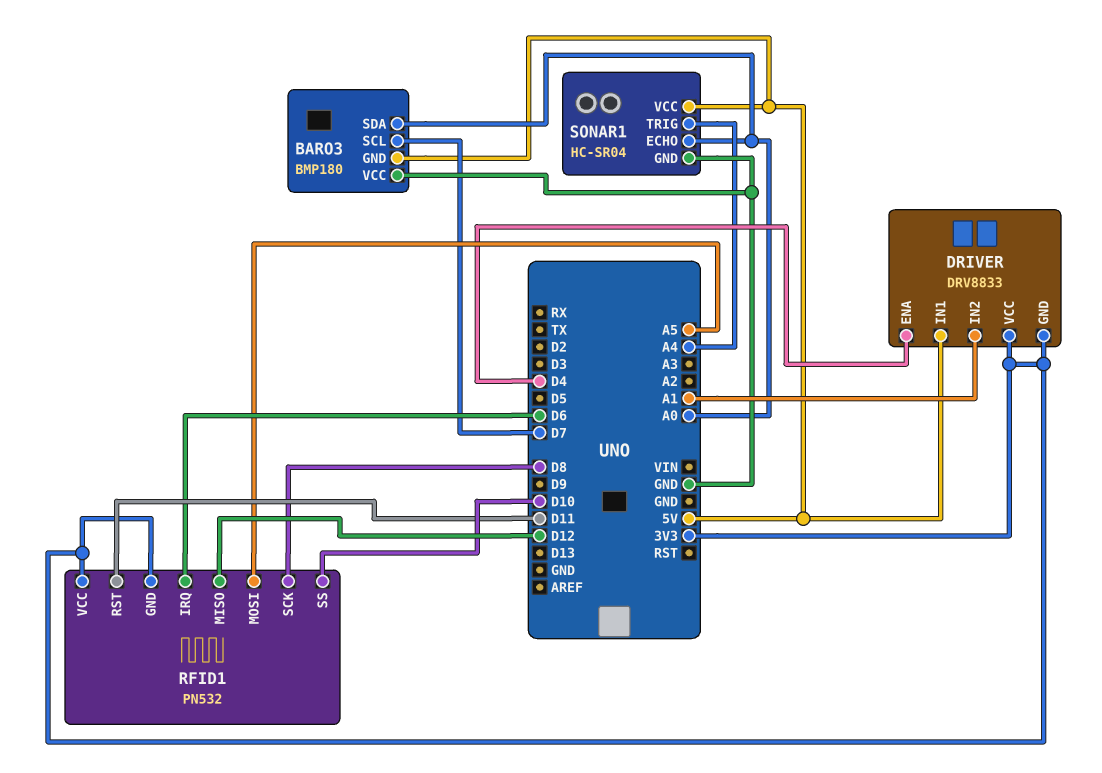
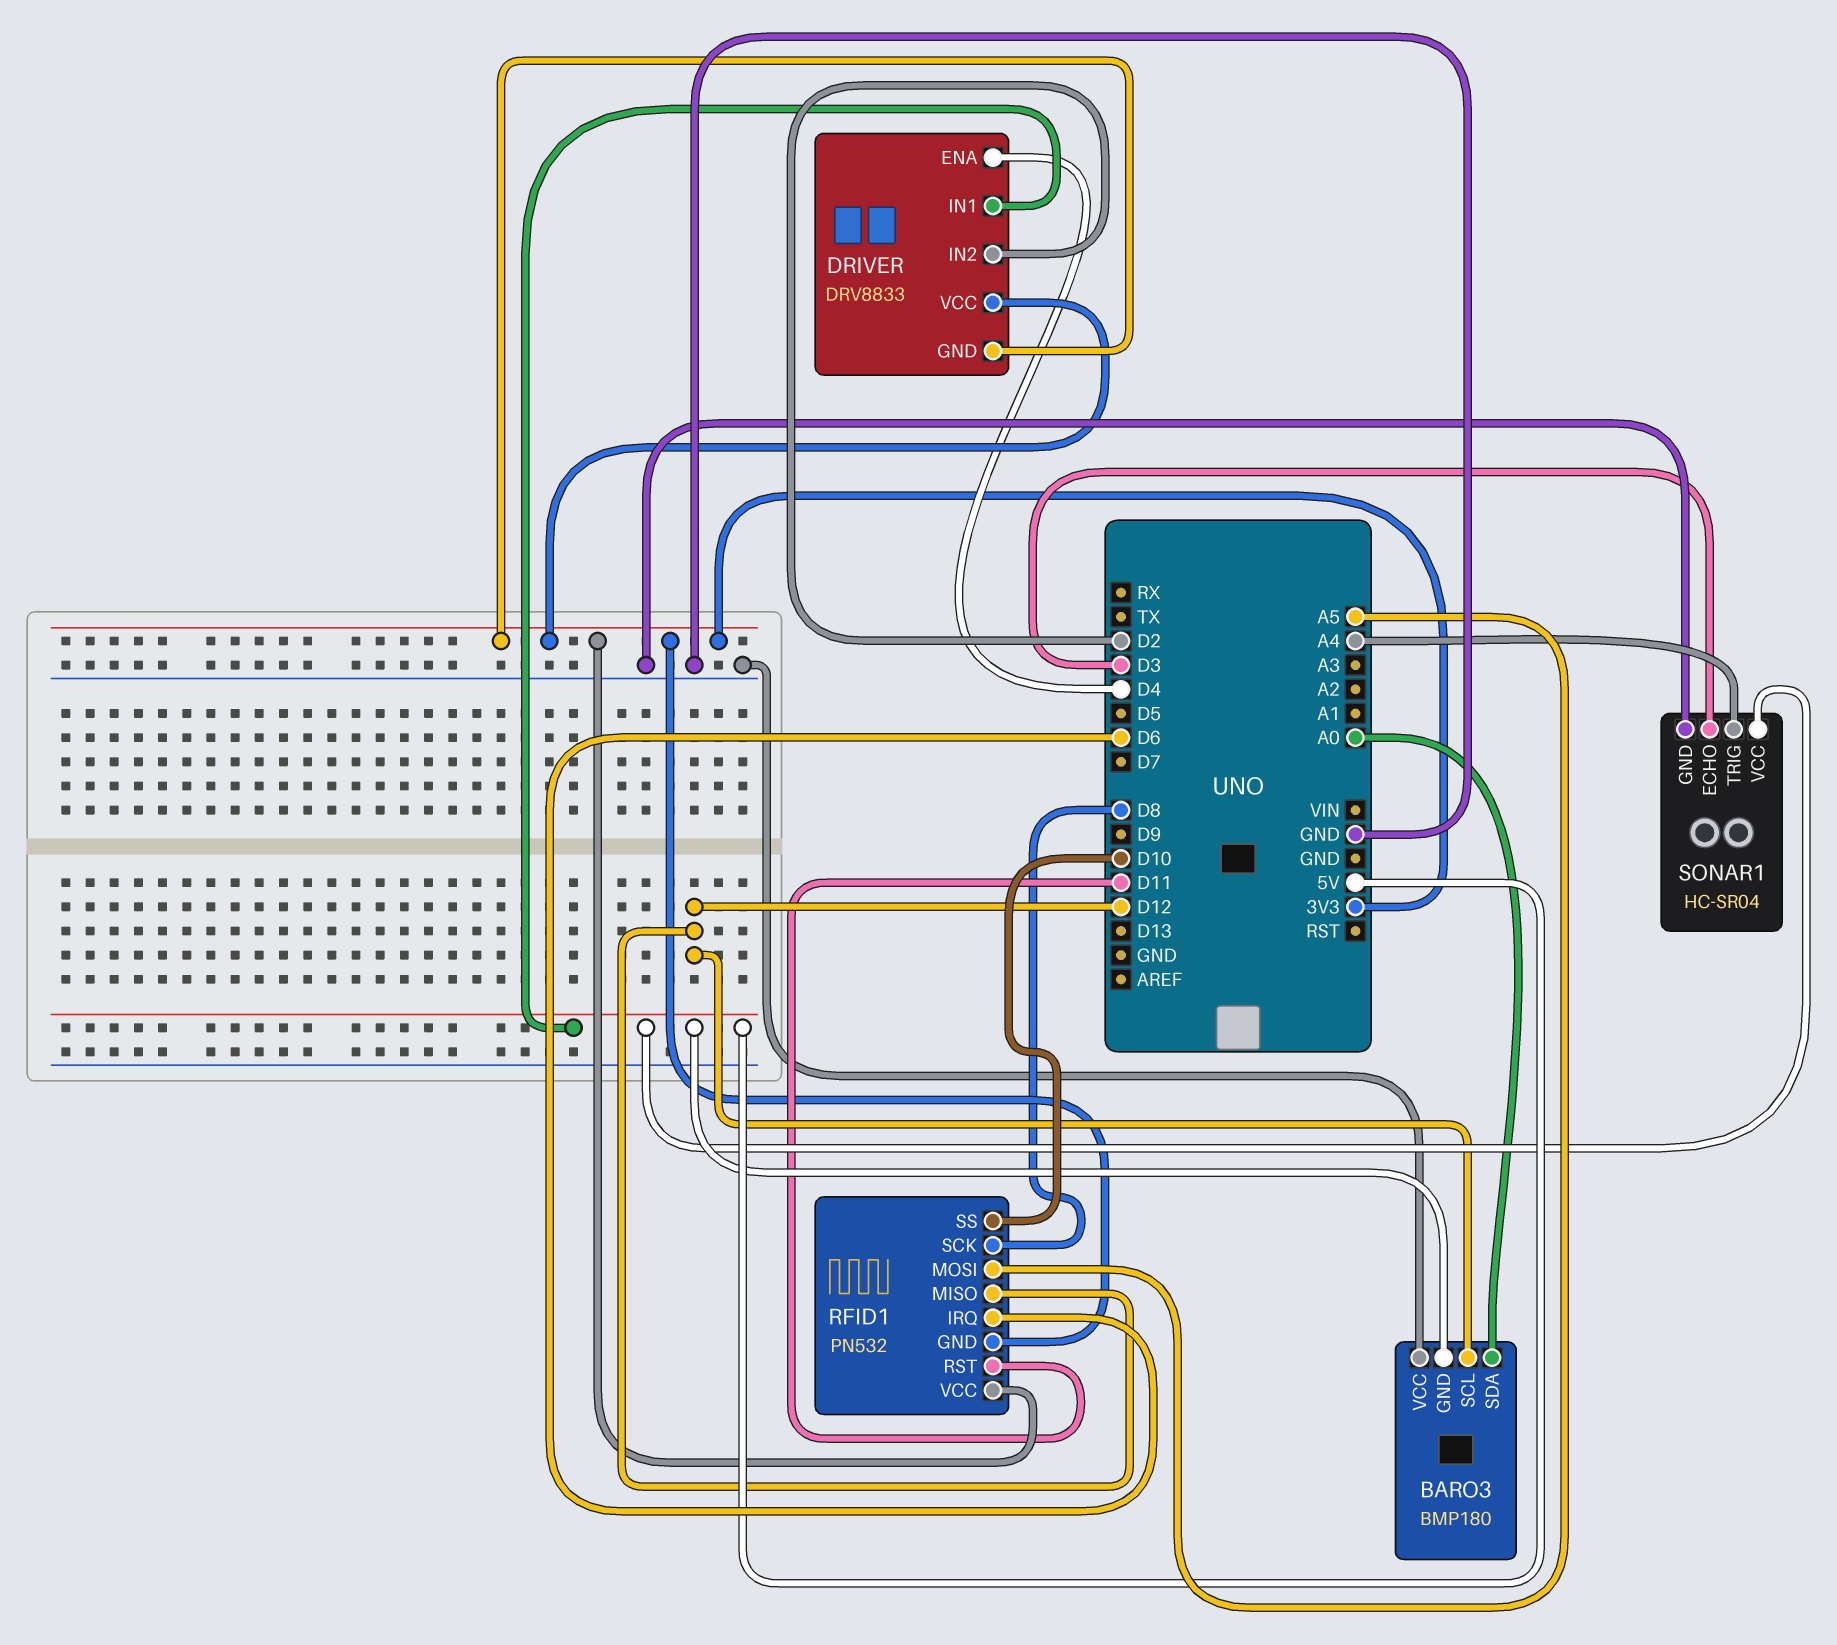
BARO3 pin SCL: D7 -> D12
DRIVER pin IN2: A1 -> D2
SONAR1 pin ECHO: A0 -> D3

